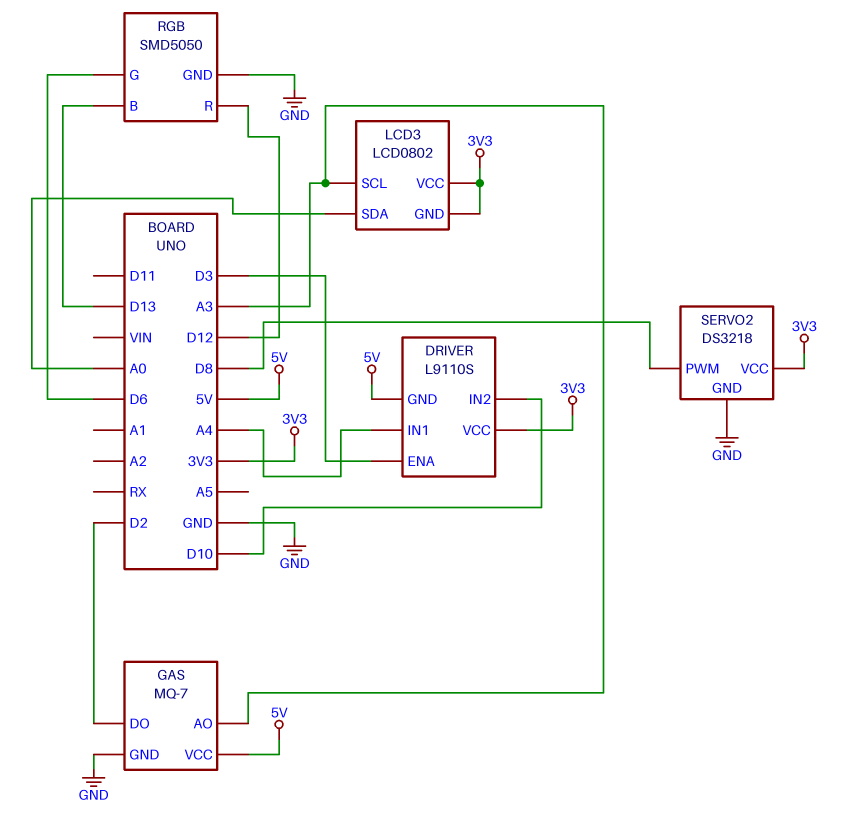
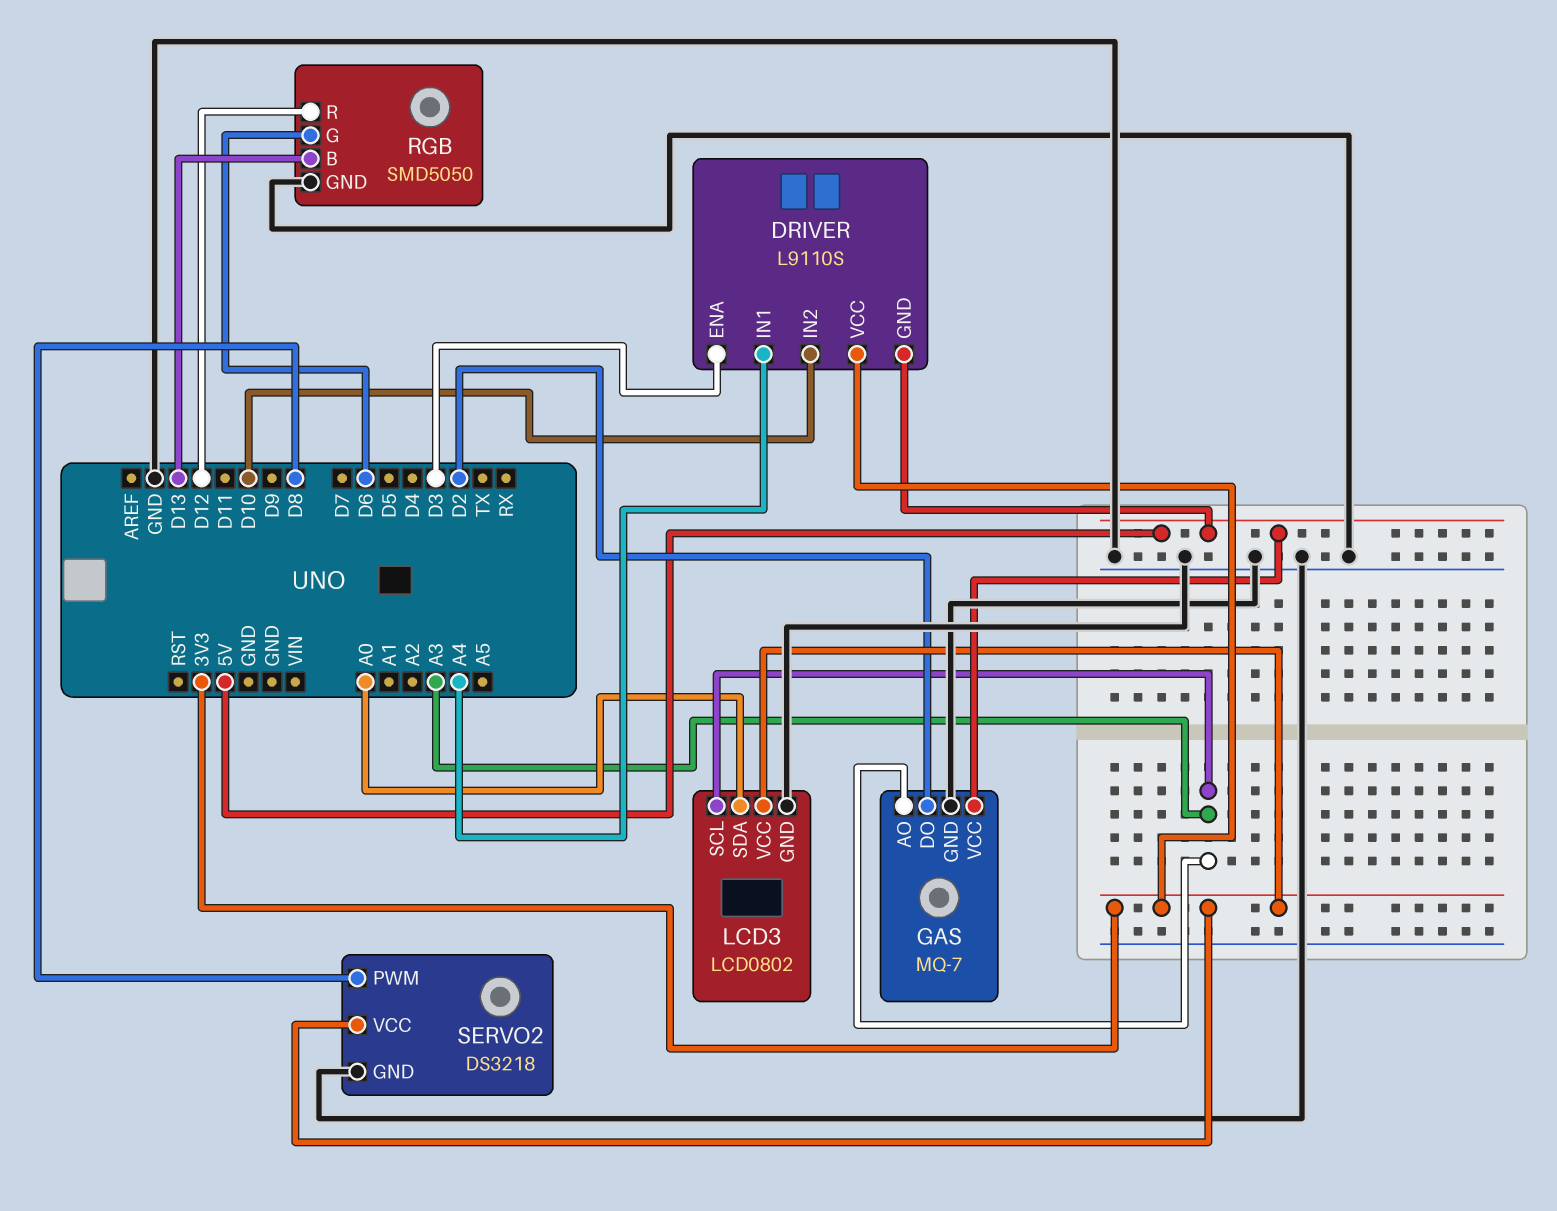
LCD3 pin GND: 3V3 -> GND

